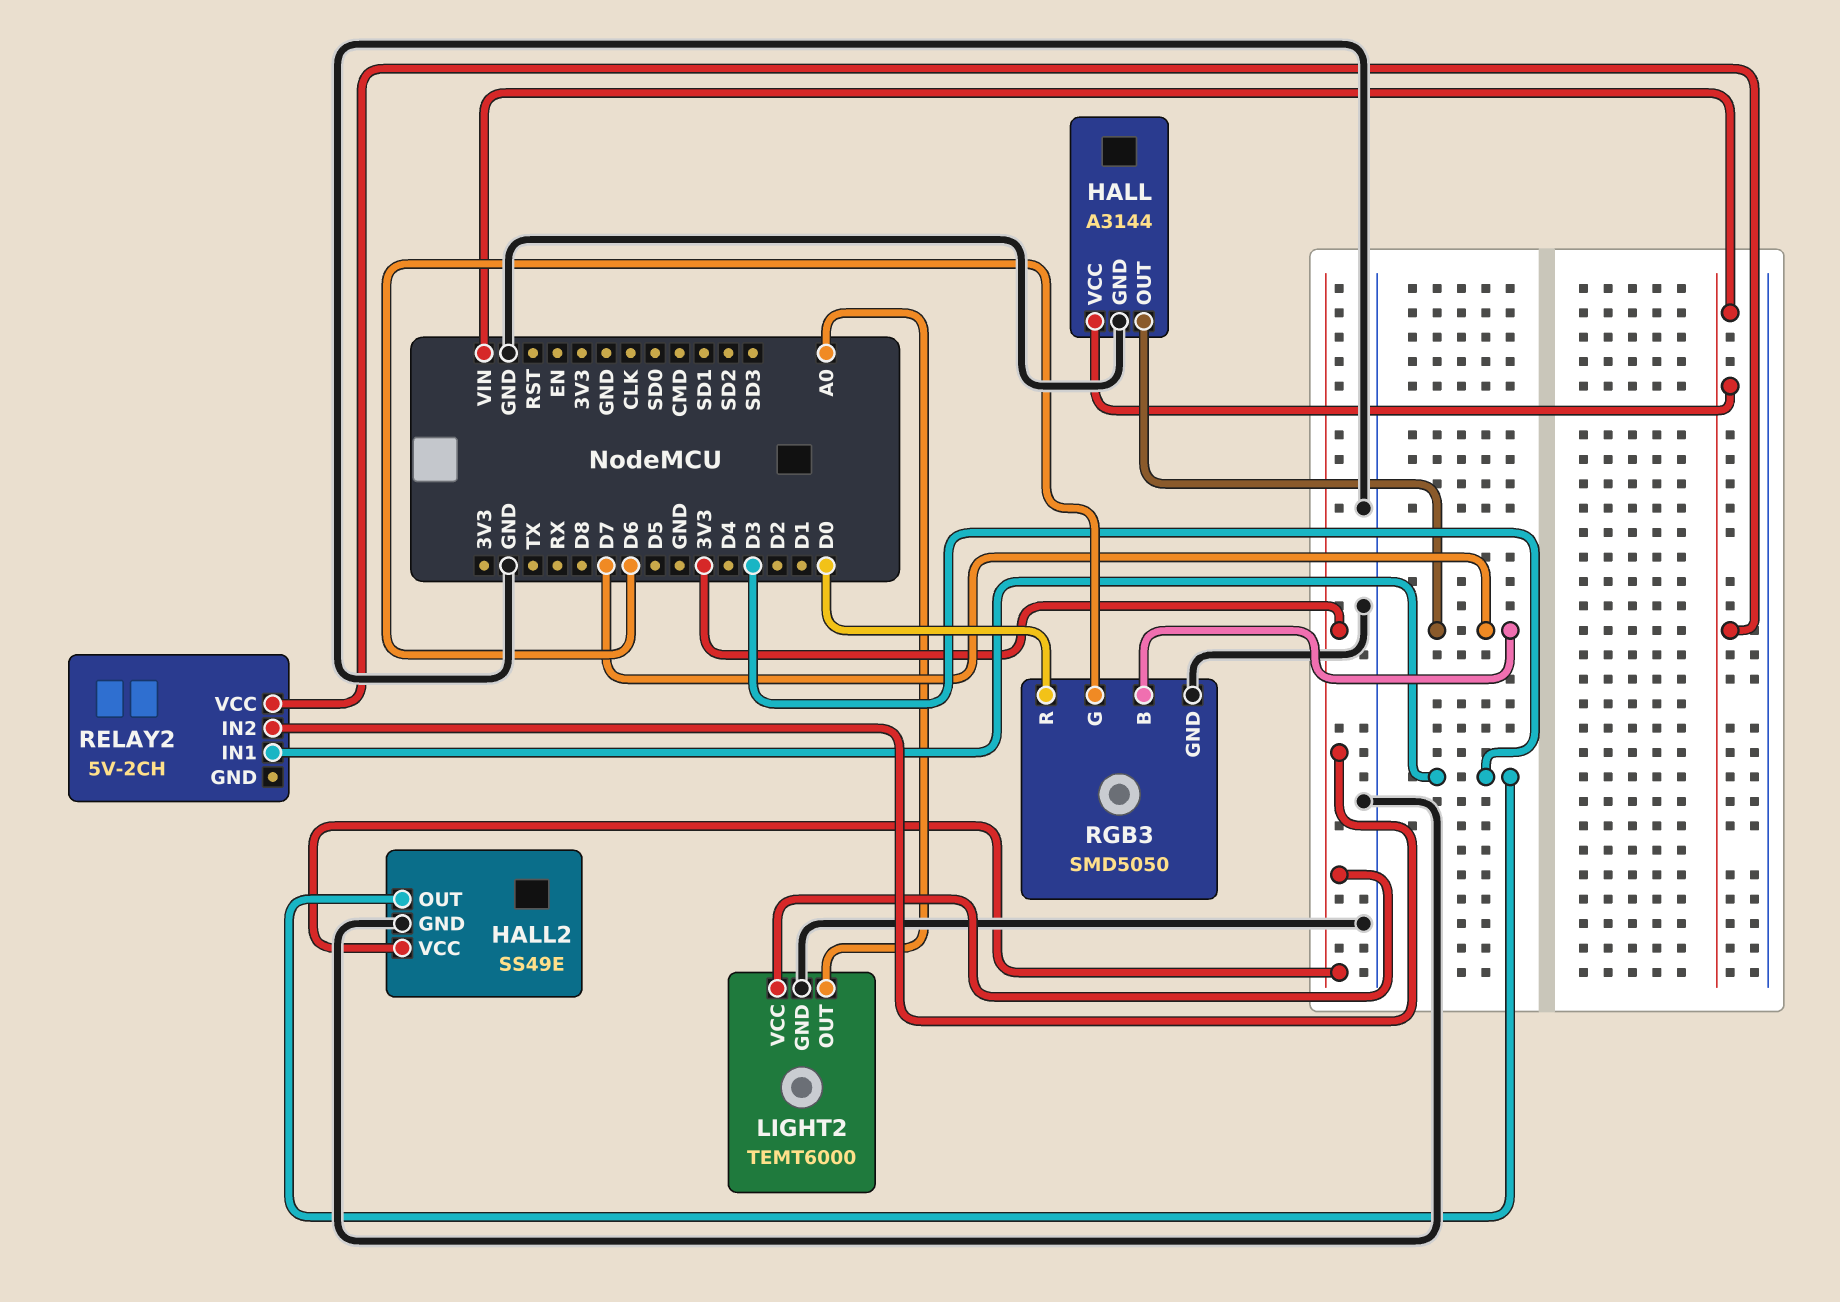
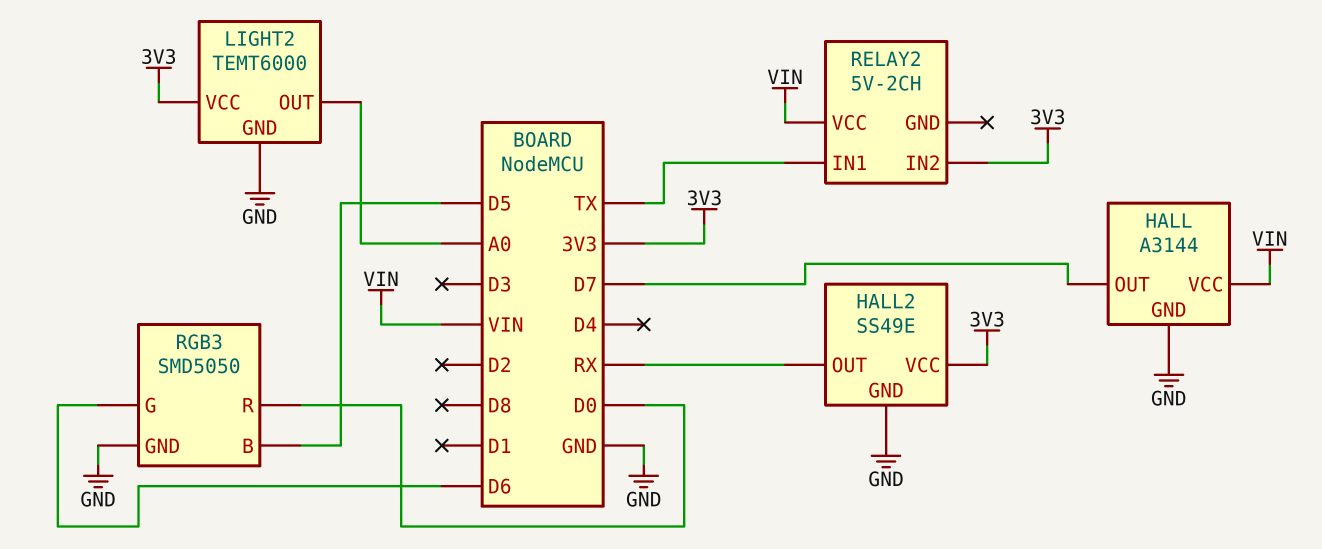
HALL2 pin OUT: D3 -> RX
RELAY2 pin IN1: D3 -> TX
RGB3 pin B: D7 -> D5

